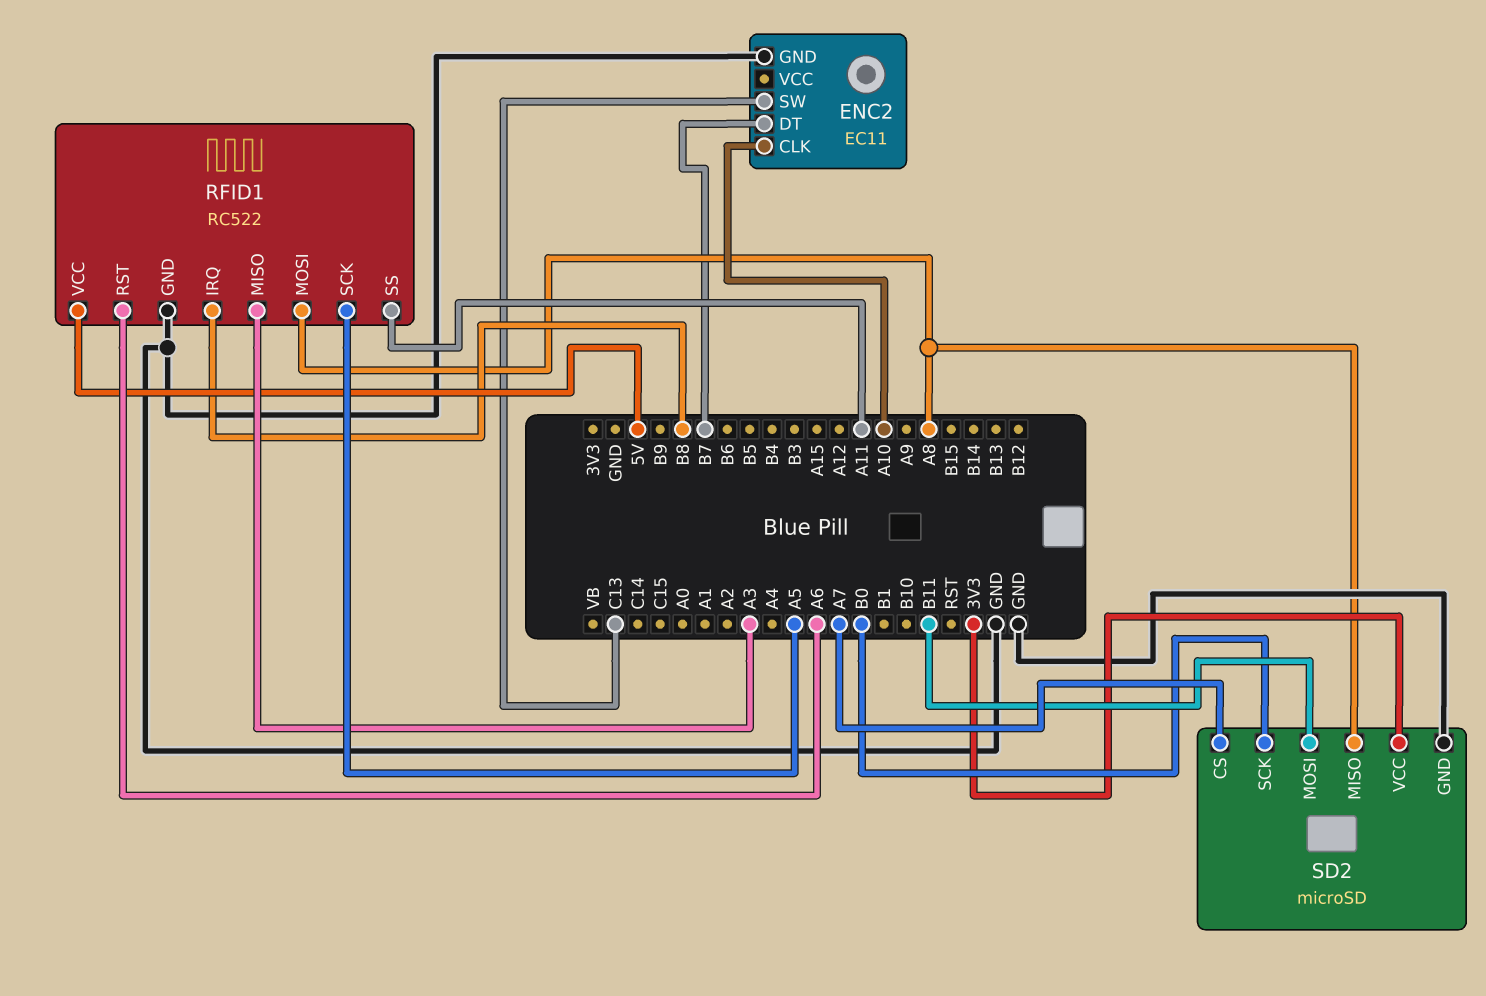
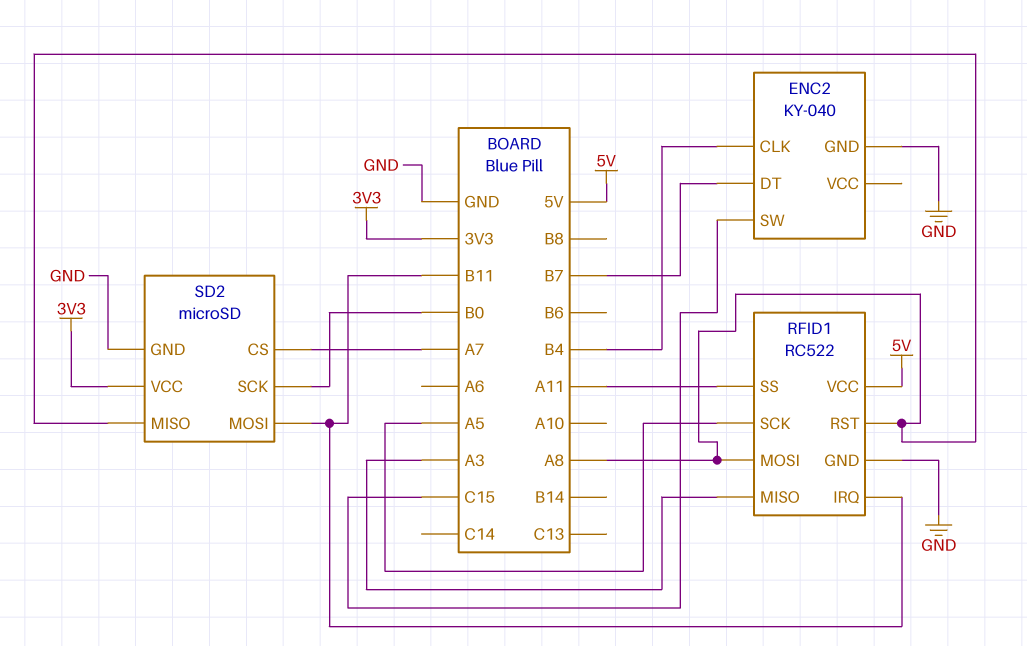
ENC2: EC11 -> KY-040
ENC2 pin CLK: A10 -> B4
ENC2 pin SW: C13 -> C15
RFID1 pin IRQ: B8 -> B11
RFID1 pin RST: A6 -> A8

